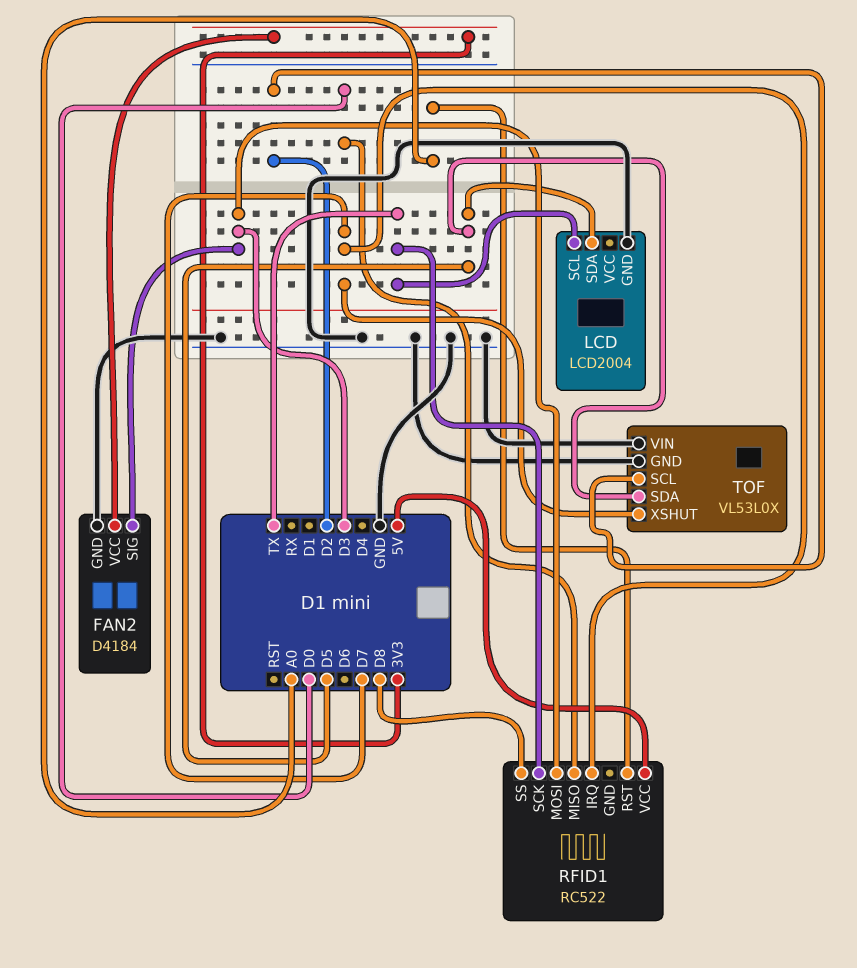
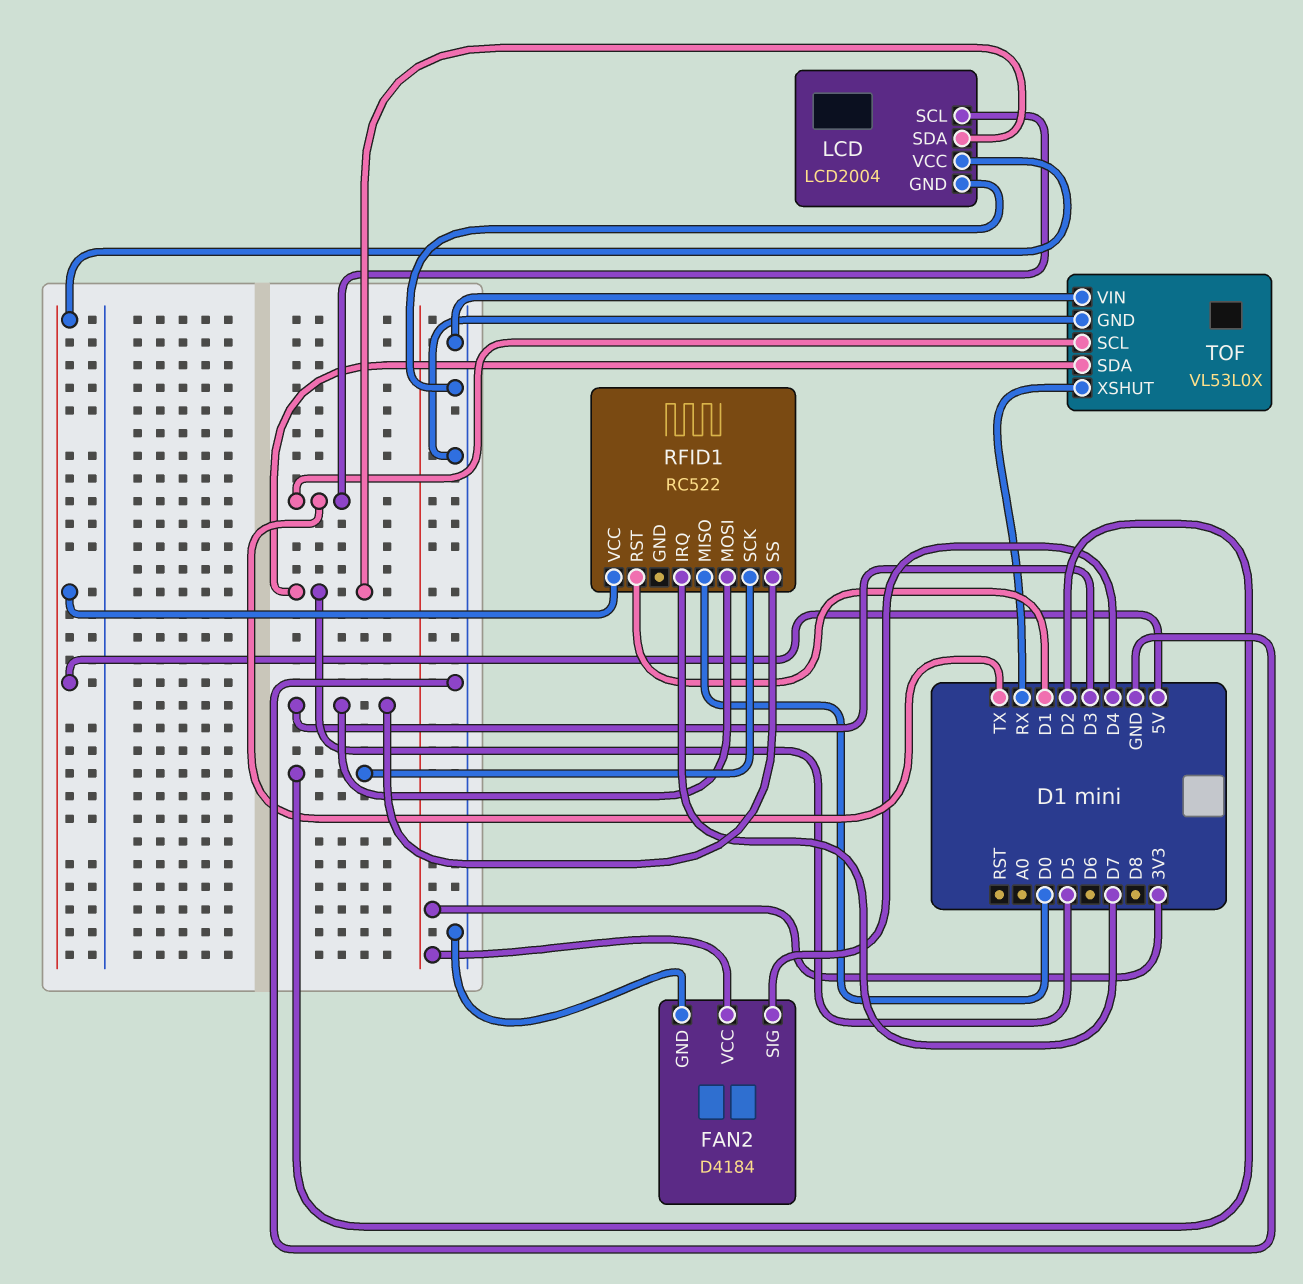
FAN2 pin SIG: D3 -> D4
LCD pin VCC: none -> 5V
RFID1 pin RST: A0 -> D1
RFID1 pin SCK: TX -> D2
RFID1 pin SS: D8 -> D3
TOF pin SCL: D2 -> TX
TOF pin XSHUT: D7 -> RX

